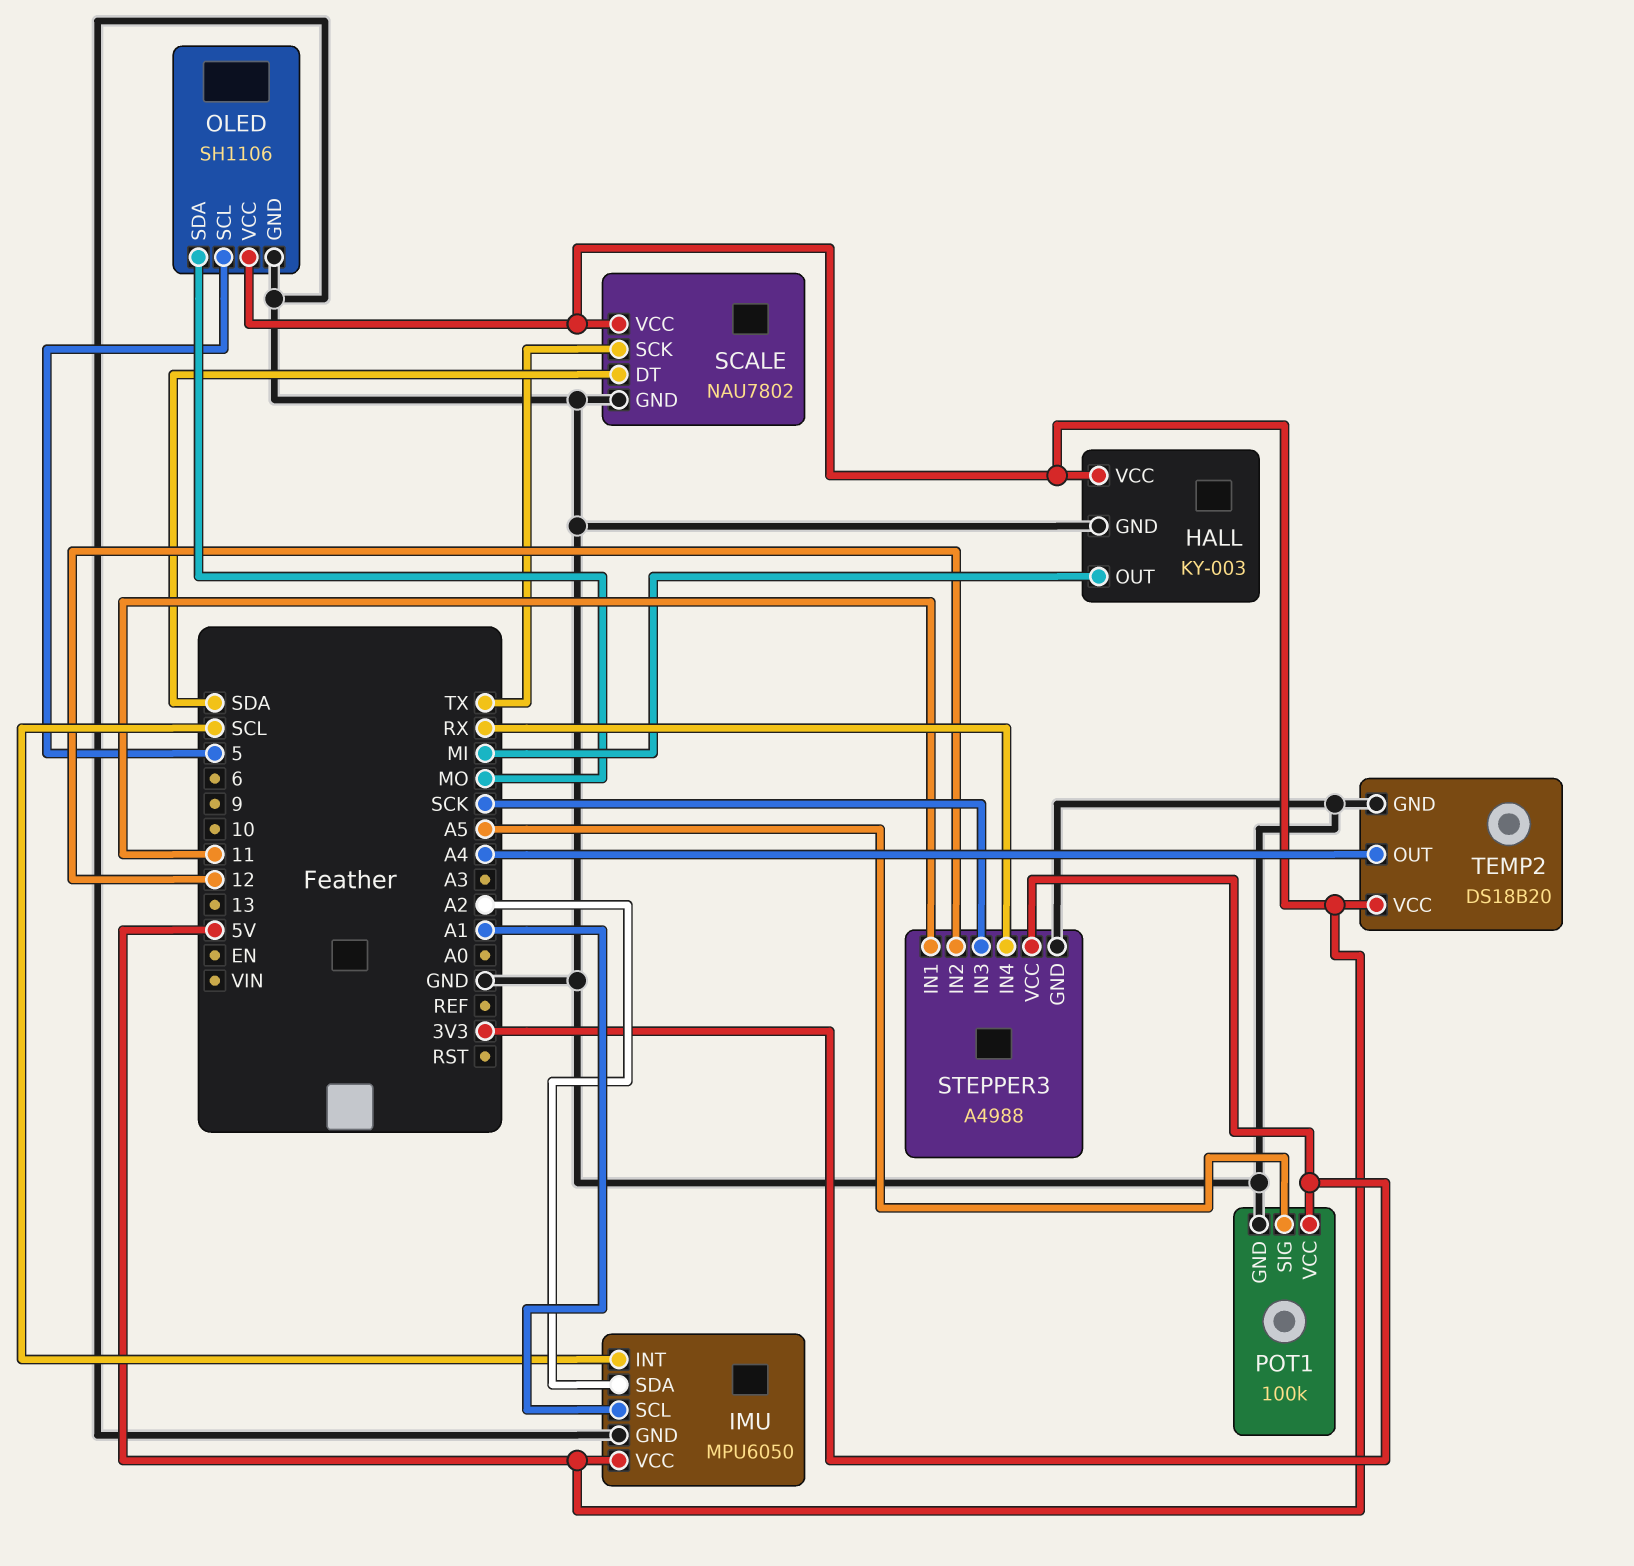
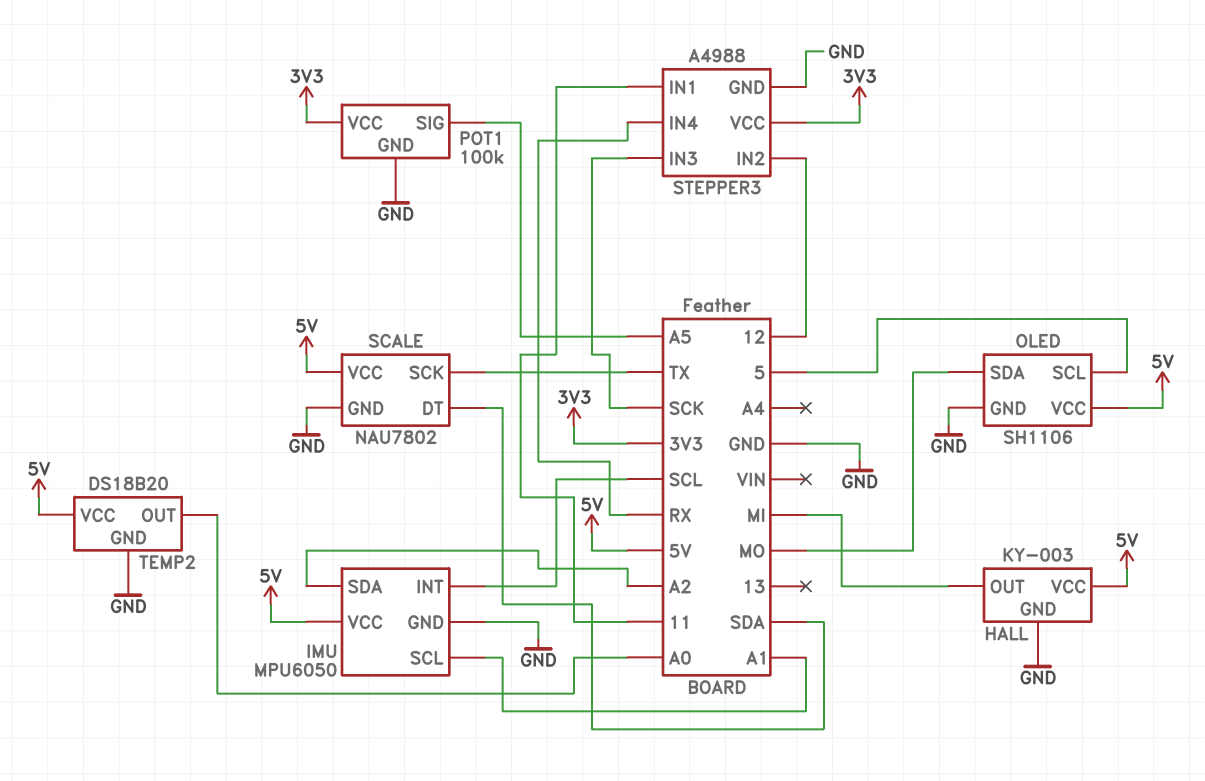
TEMP2 pin OUT: A4 -> A0

